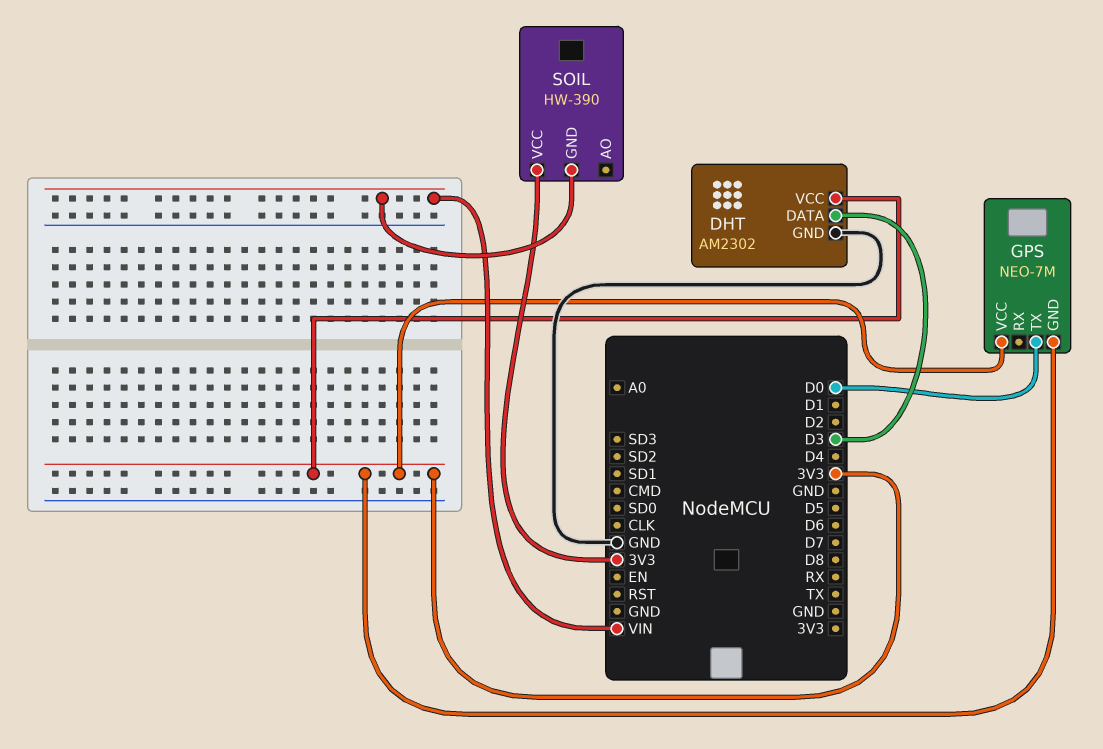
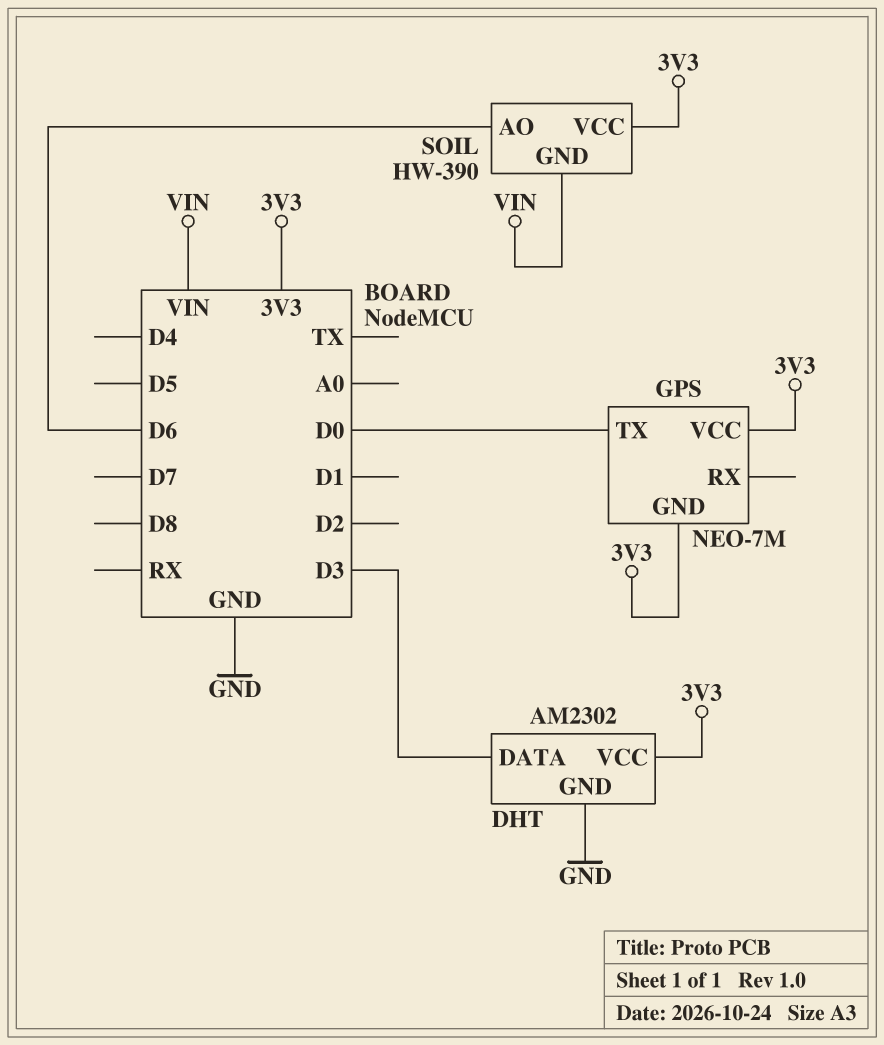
SOIL pin AO: none -> D6

